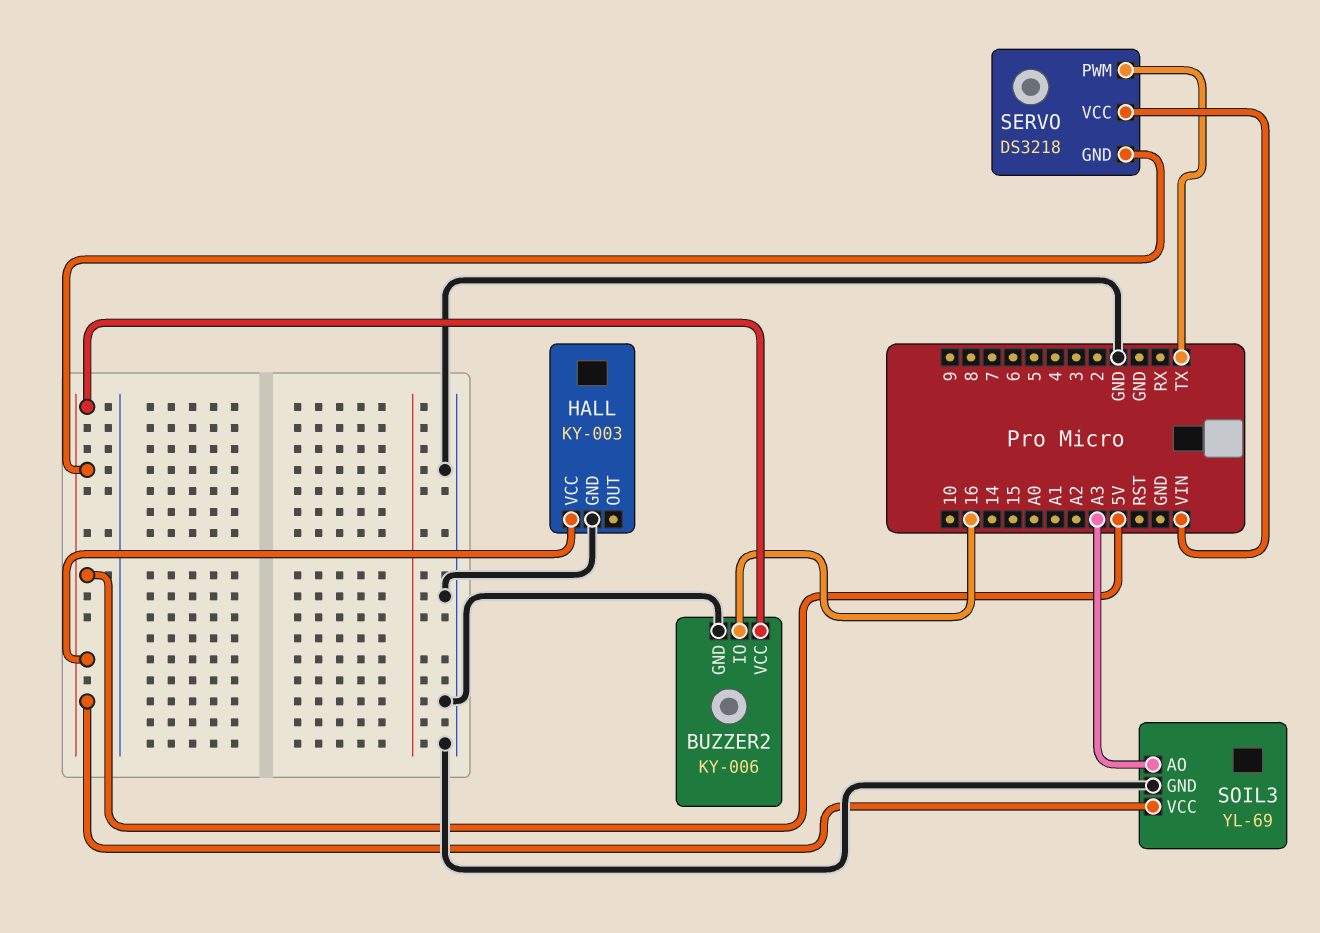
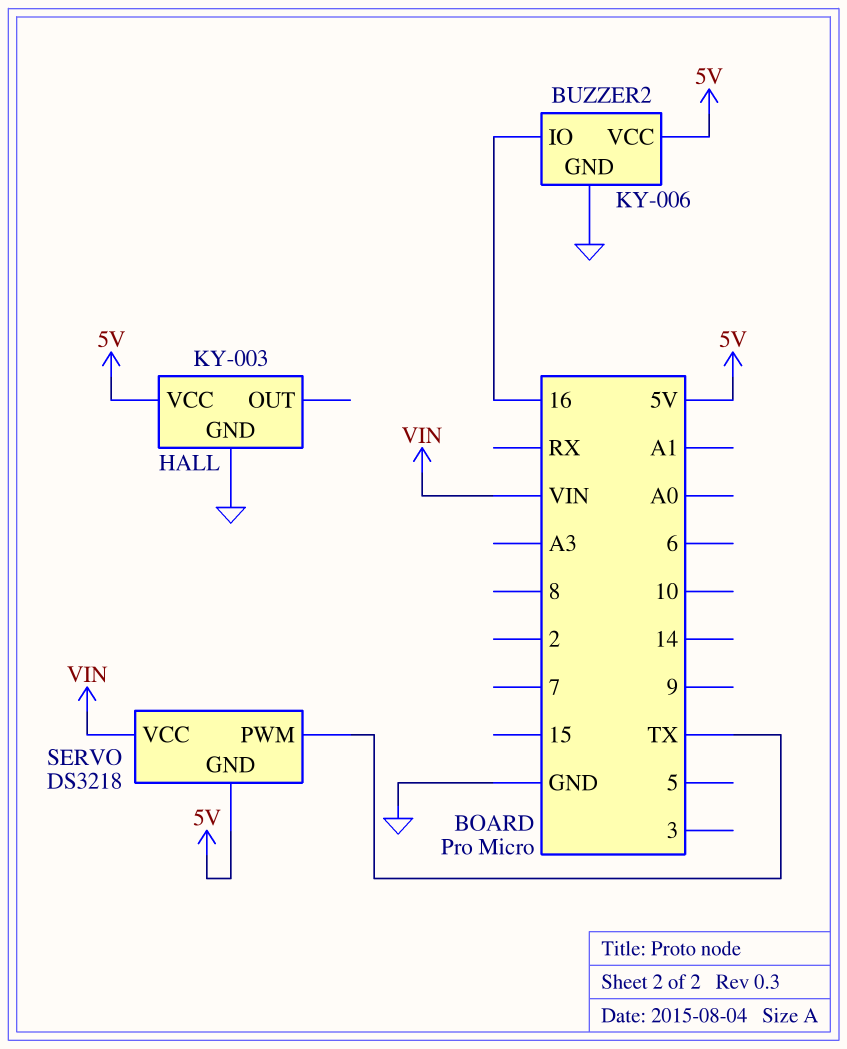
SOIL3: YL-69 -> none
SOIL3 pin AO: A3 -> none
SOIL3 pin GND: GND -> none
SOIL3 pin VCC: 5V -> none

